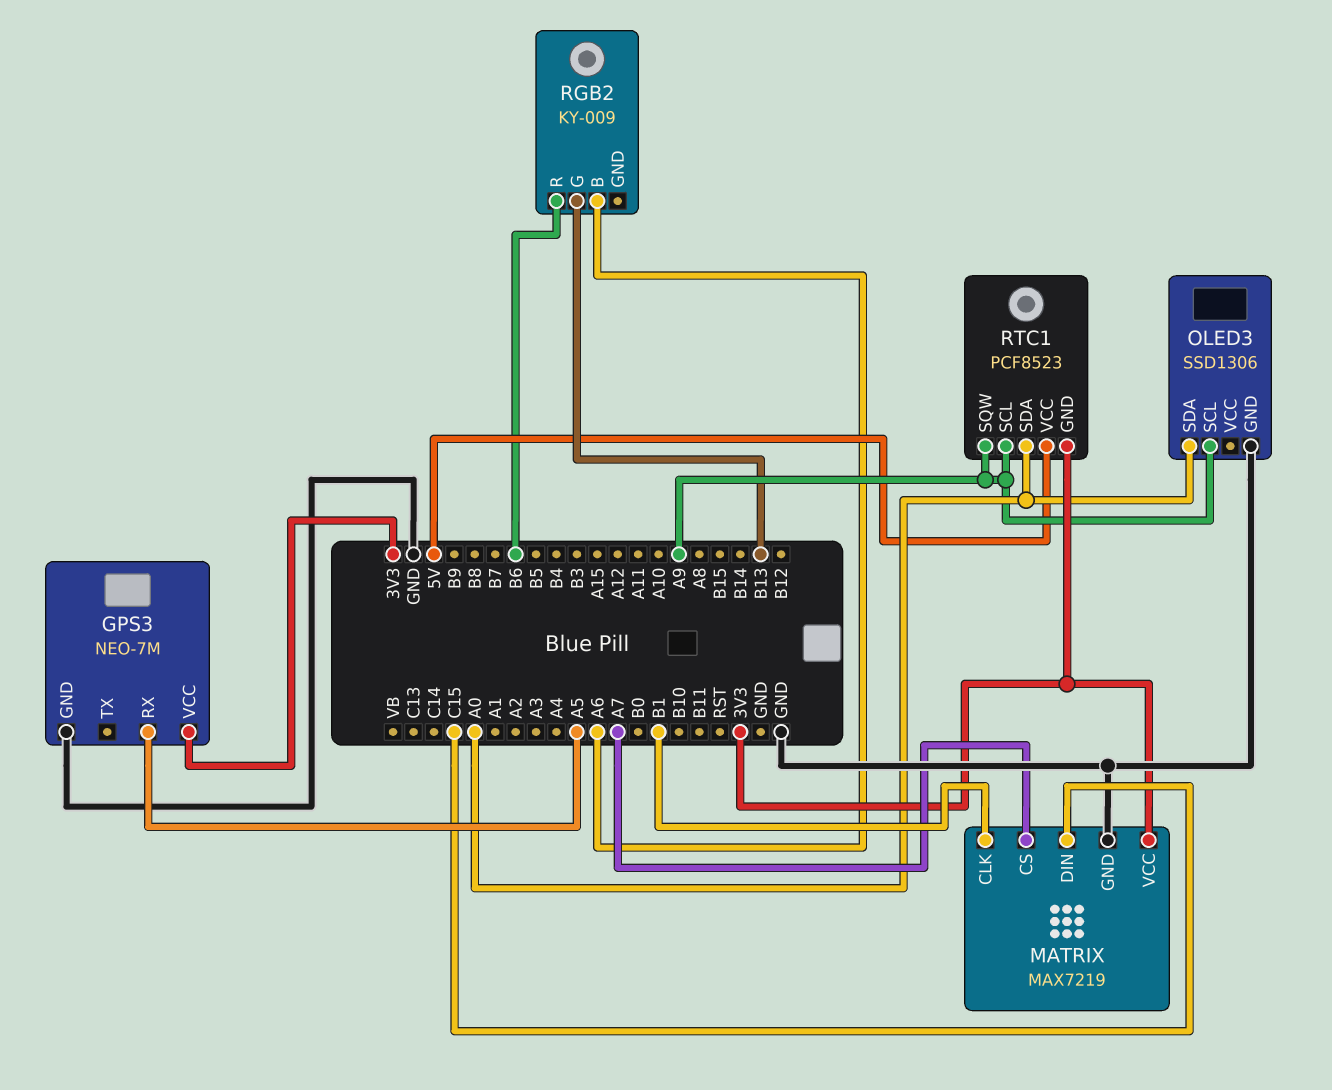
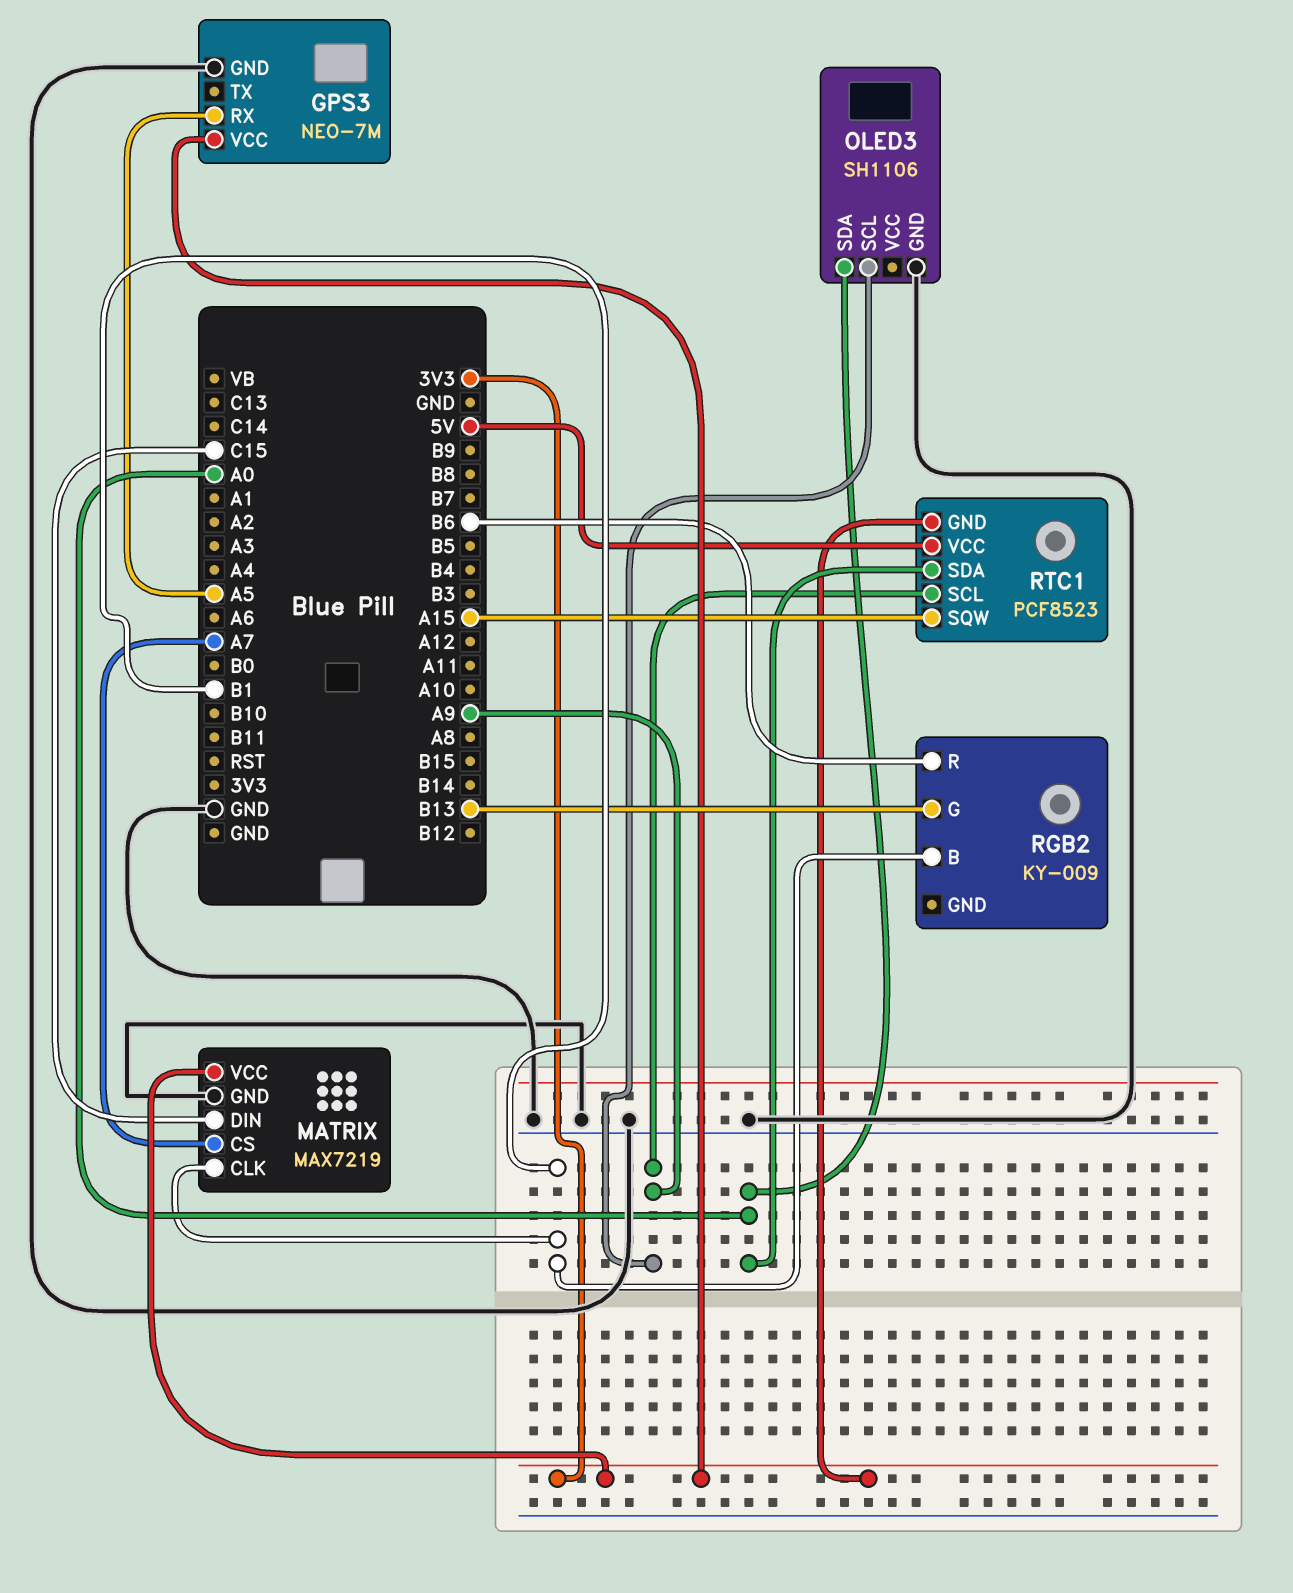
OLED3: SSD1306 -> SH1106
RGB2 pin B: A6 -> B1
RTC1 pin SQW: A9 -> A15

